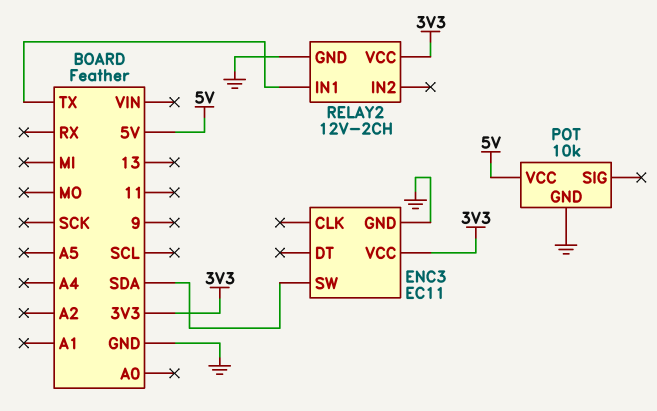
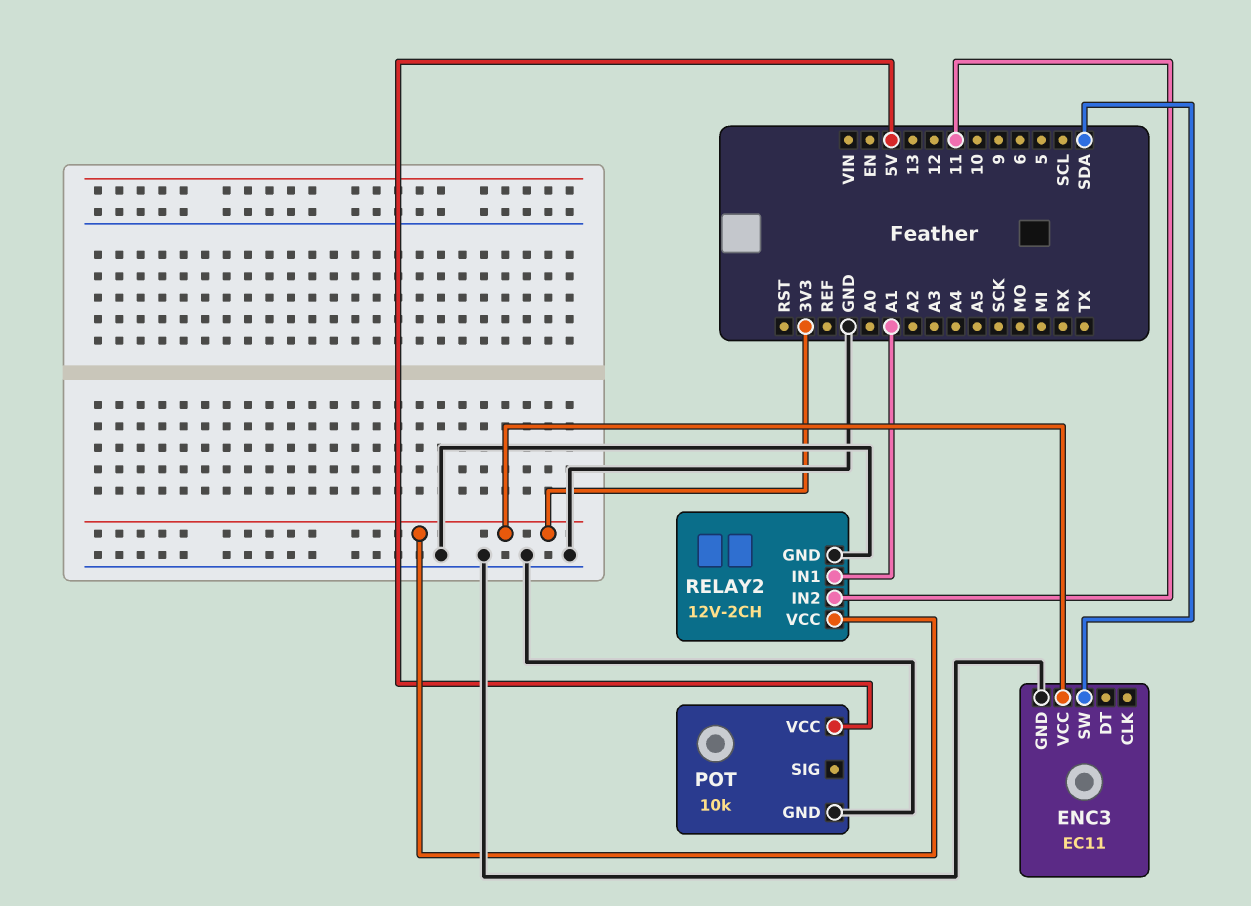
RELAY2 pin IN1: TX -> A1
RELAY2 pin IN2: none -> 11

